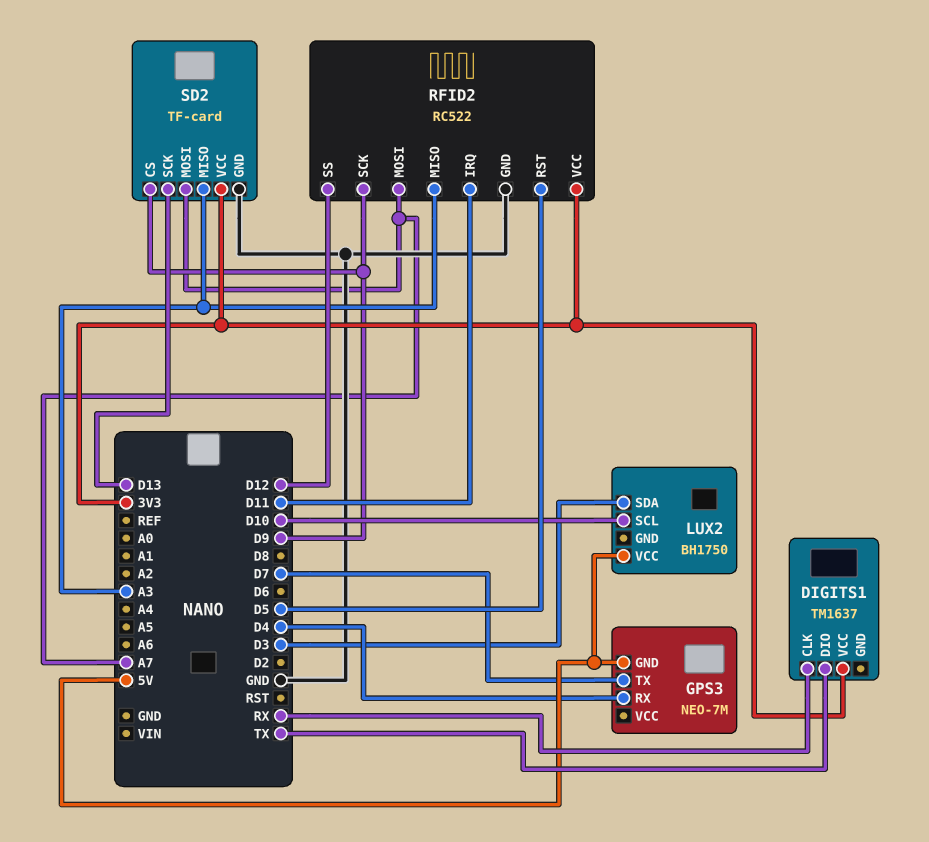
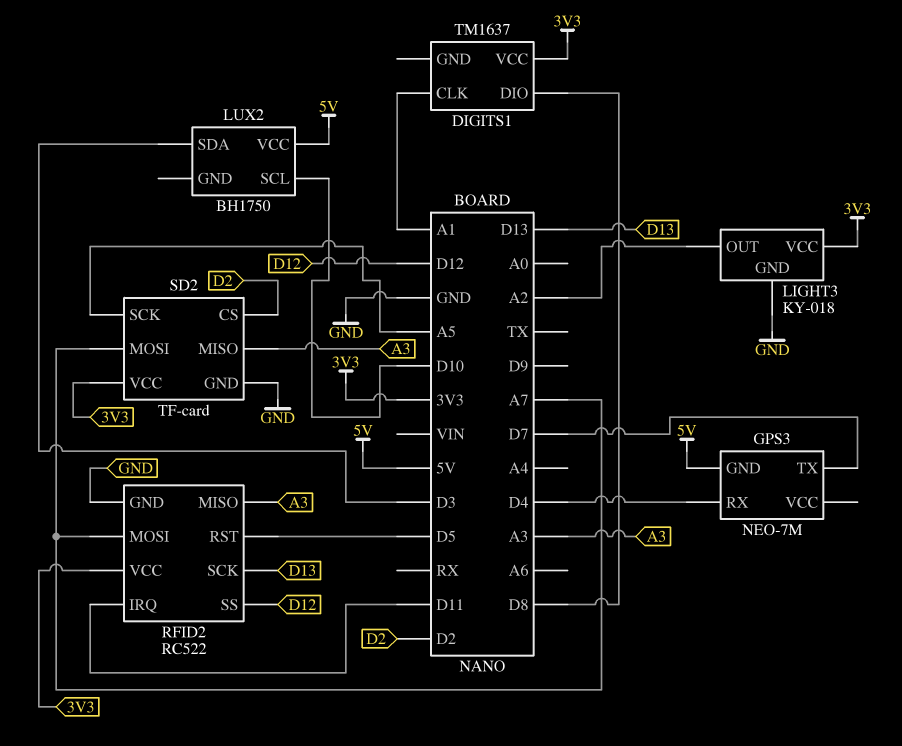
DIGITS1 pin CLK: RX -> A1
DIGITS1 pin DIO: TX -> D8
LIGHT3: none -> KY-018
LIGHT3 pin GND: none -> GND
LIGHT3 pin OUT: none -> A2
LIGHT3 pin VCC: none -> 3V3
RFID2 pin SCK: D9 -> D13
SD2 pin CS: D9 -> D2
SD2 pin SCK: D13 -> A5

